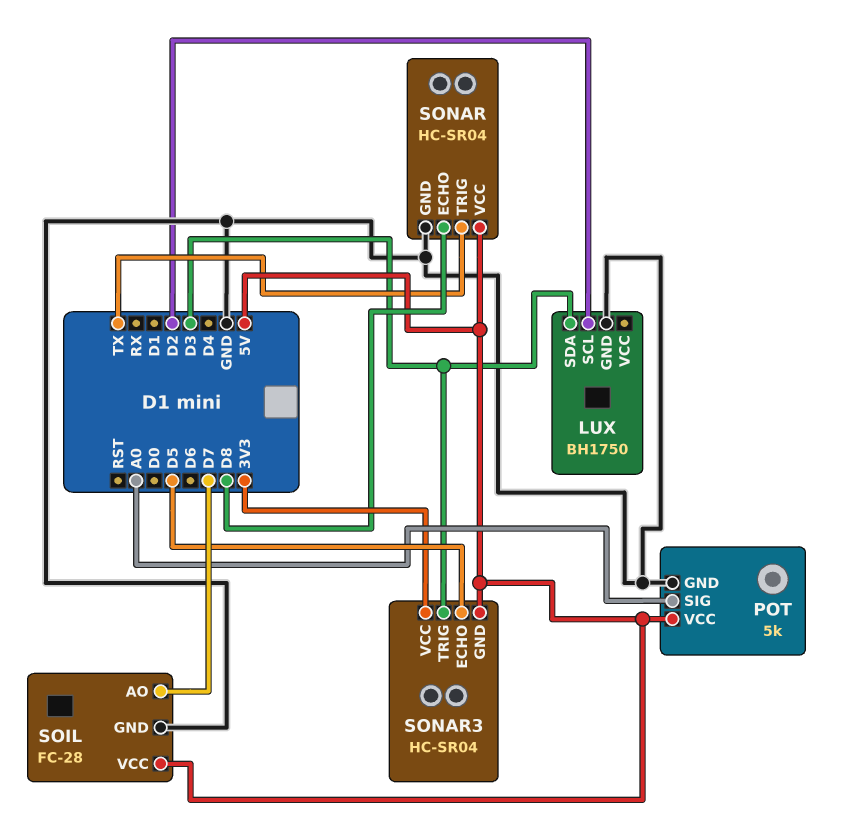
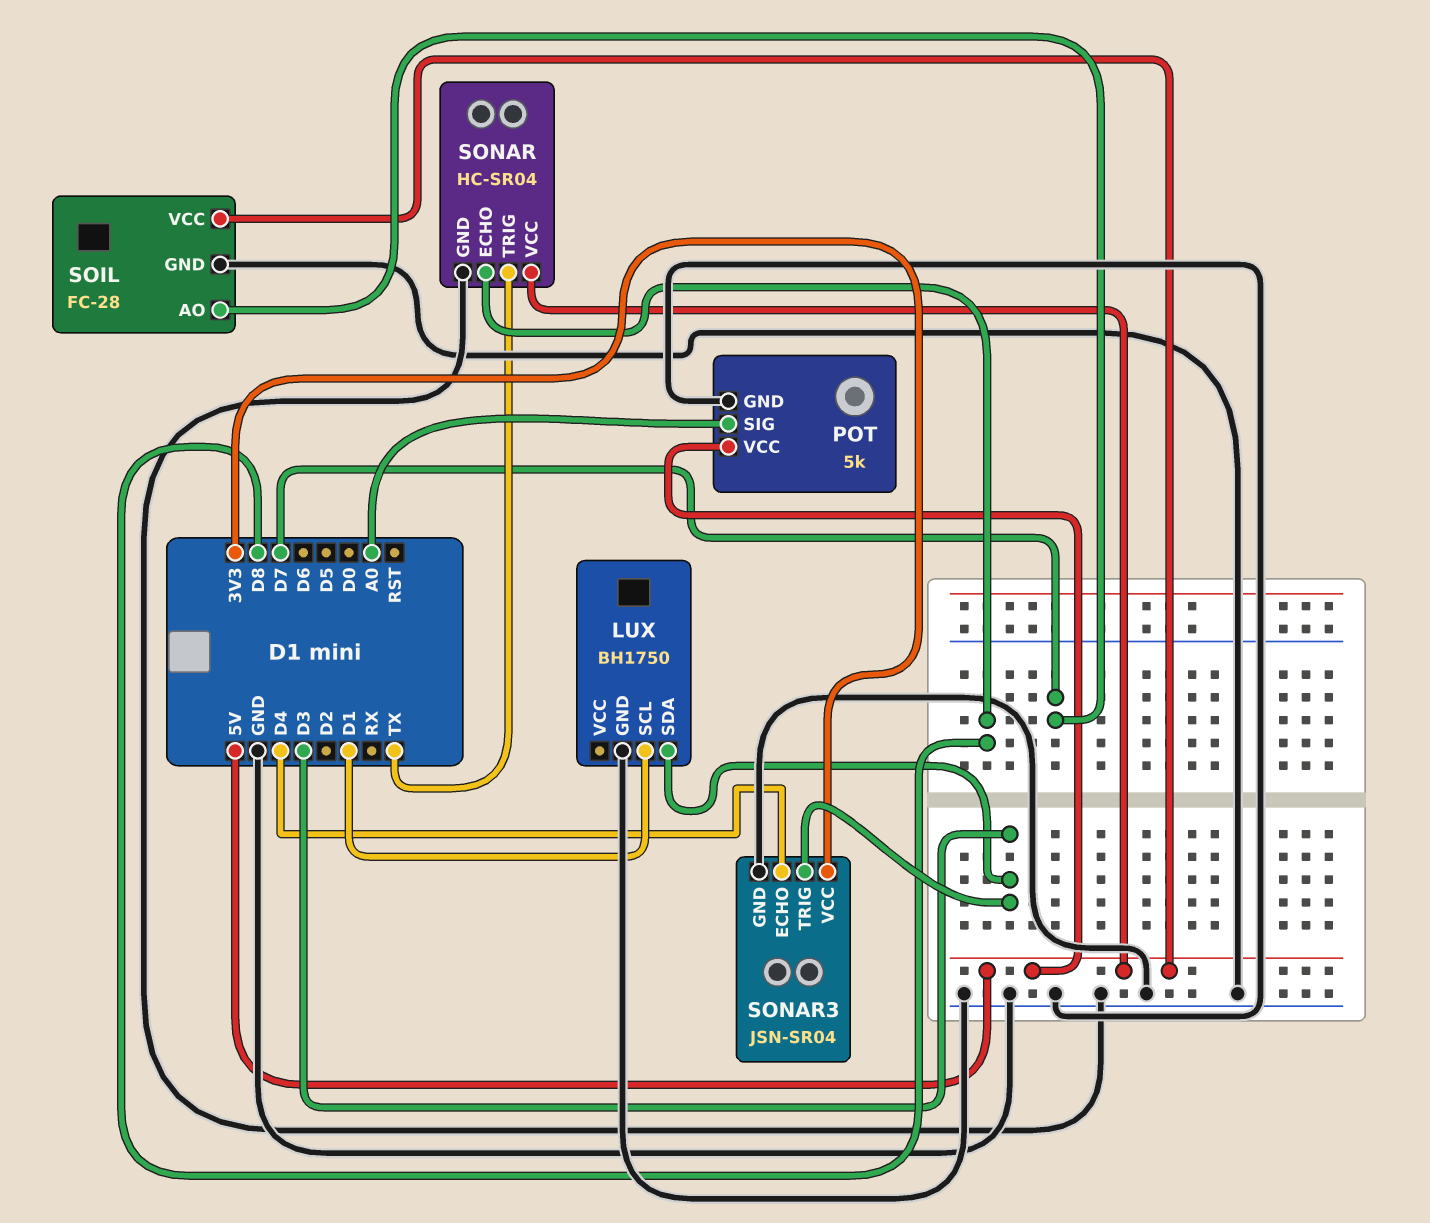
LUX pin SCL: D2 -> D1
SONAR3: HC-SR04 -> JSN-SR04
SONAR3 pin ECHO: D5 -> D4
SONAR3 pin GND: 5V -> GND

